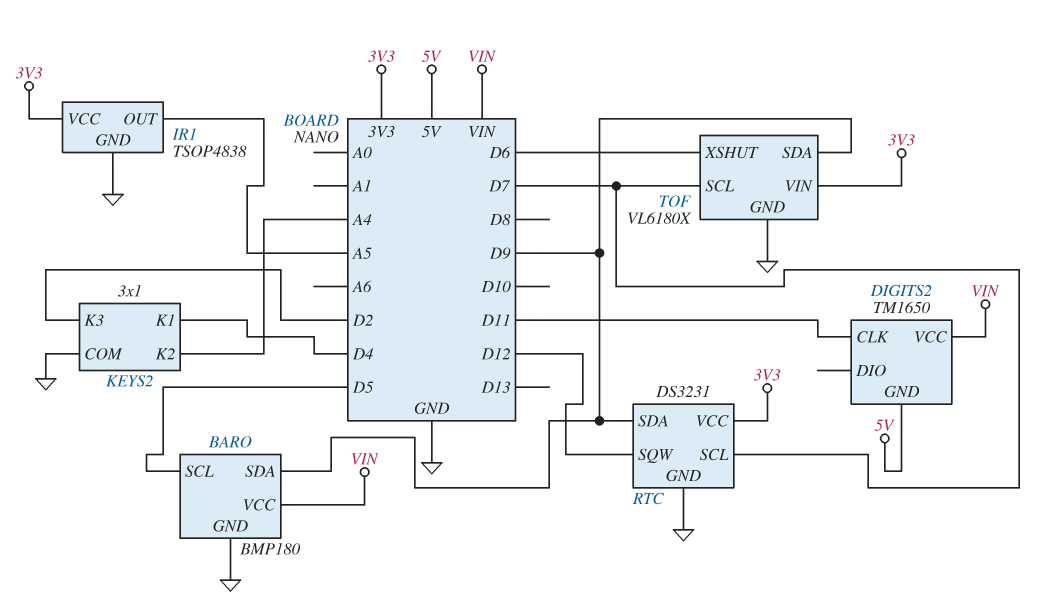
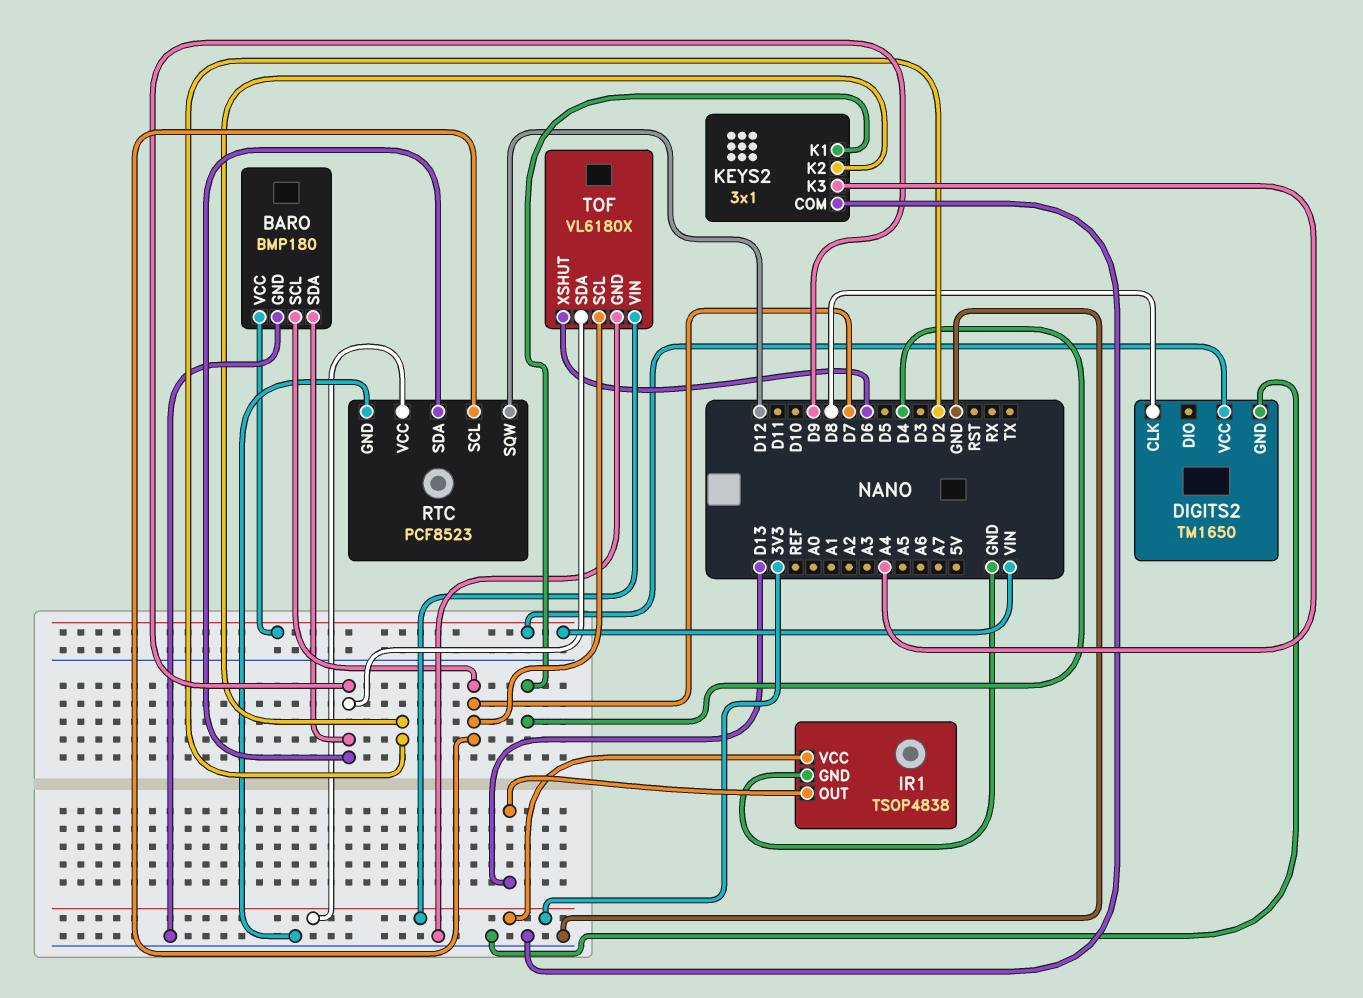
BARO pin SCL: D5 -> D7
DIGITS2 pin CLK: D11 -> D8
DIGITS2 pin GND: 5V -> GND
IR1 pin OUT: A5 -> D13
KEYS2 pin K2: A4 -> D2
KEYS2 pin K3: D2 -> A4
RTC: DS3231 -> PCF8523

